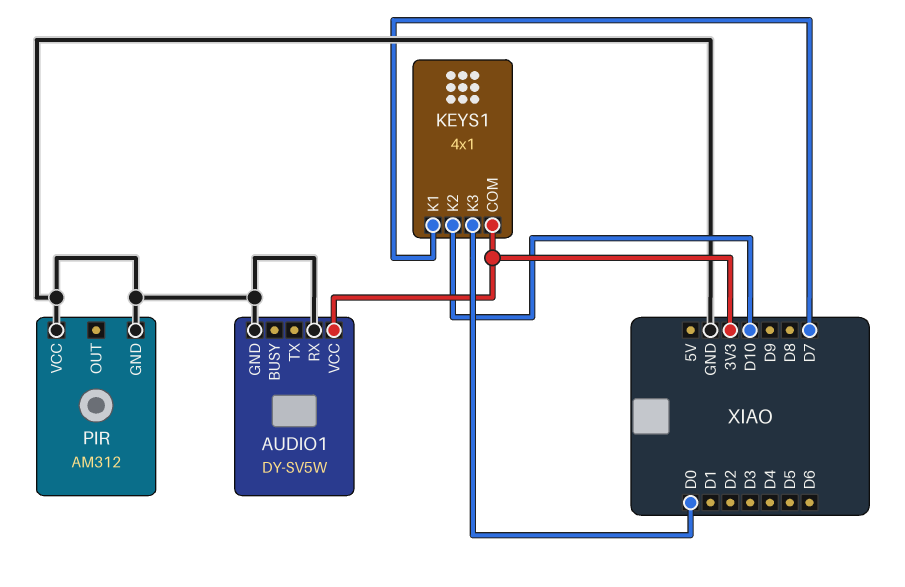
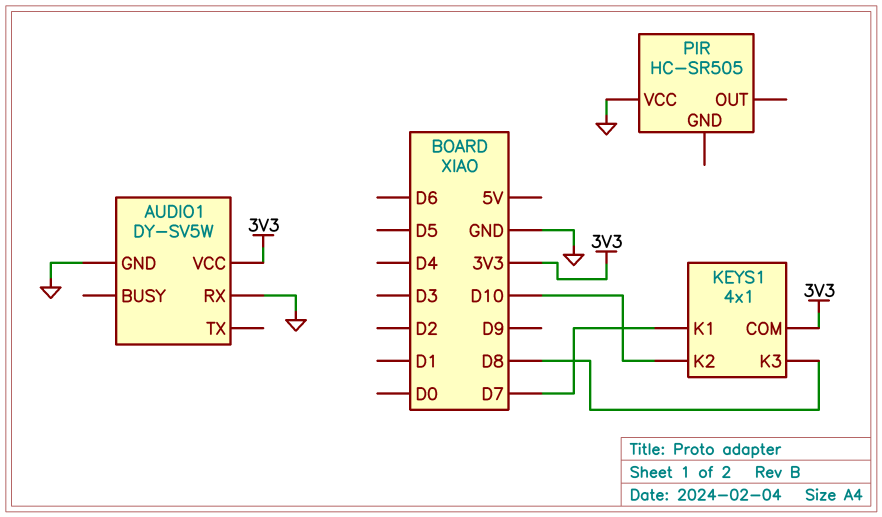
KEYS1 pin K3: D0 -> D8
PIR: AM312 -> HC-SR505
PIR pin GND: GND -> none

